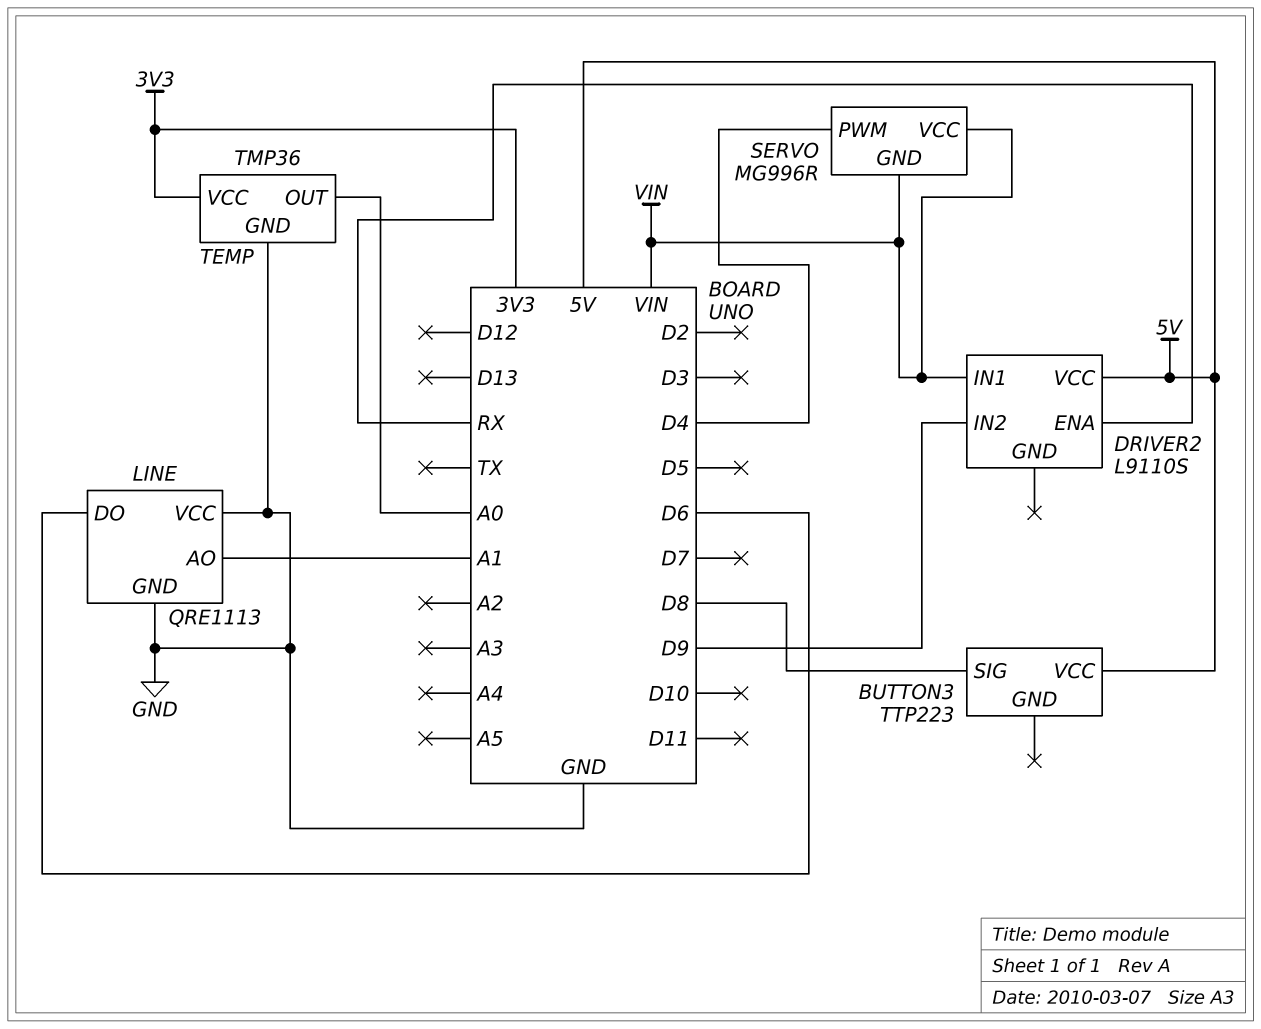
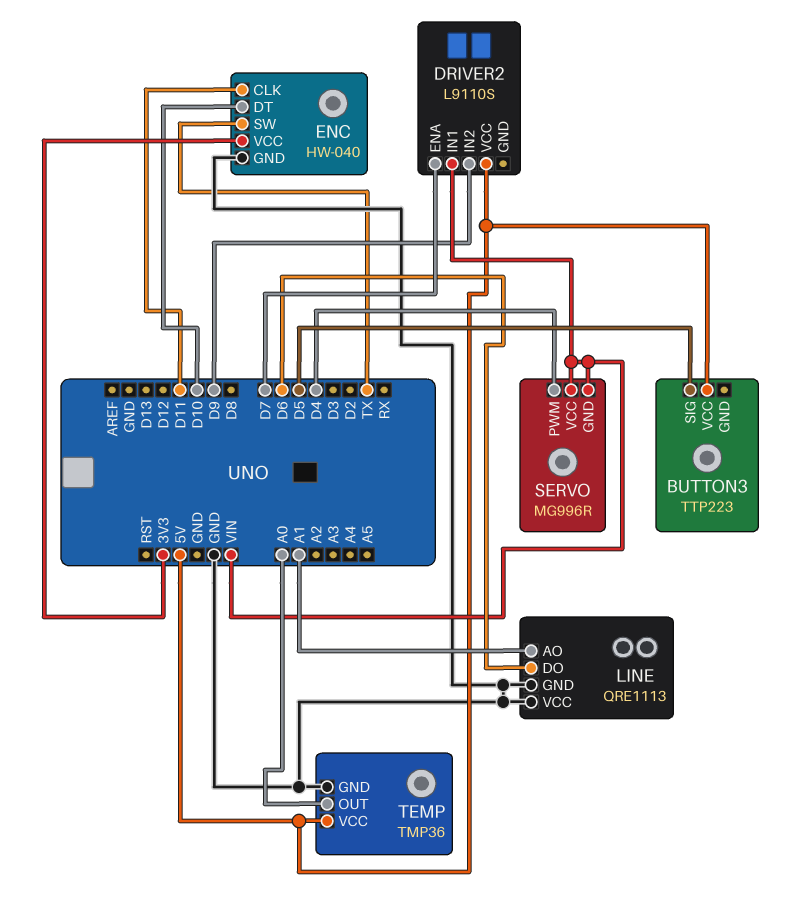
BUTTON3 pin SIG: D8 -> D5
DRIVER2 pin ENA: RX -> D7
ENC: none -> HW-040
ENC pin CLK: none -> D11
ENC pin DT: none -> D10
ENC pin GND: none -> GND
ENC pin SW: none -> TX
ENC pin VCC: none -> 3V3
TEMP pin VCC: 3V3 -> 5V

